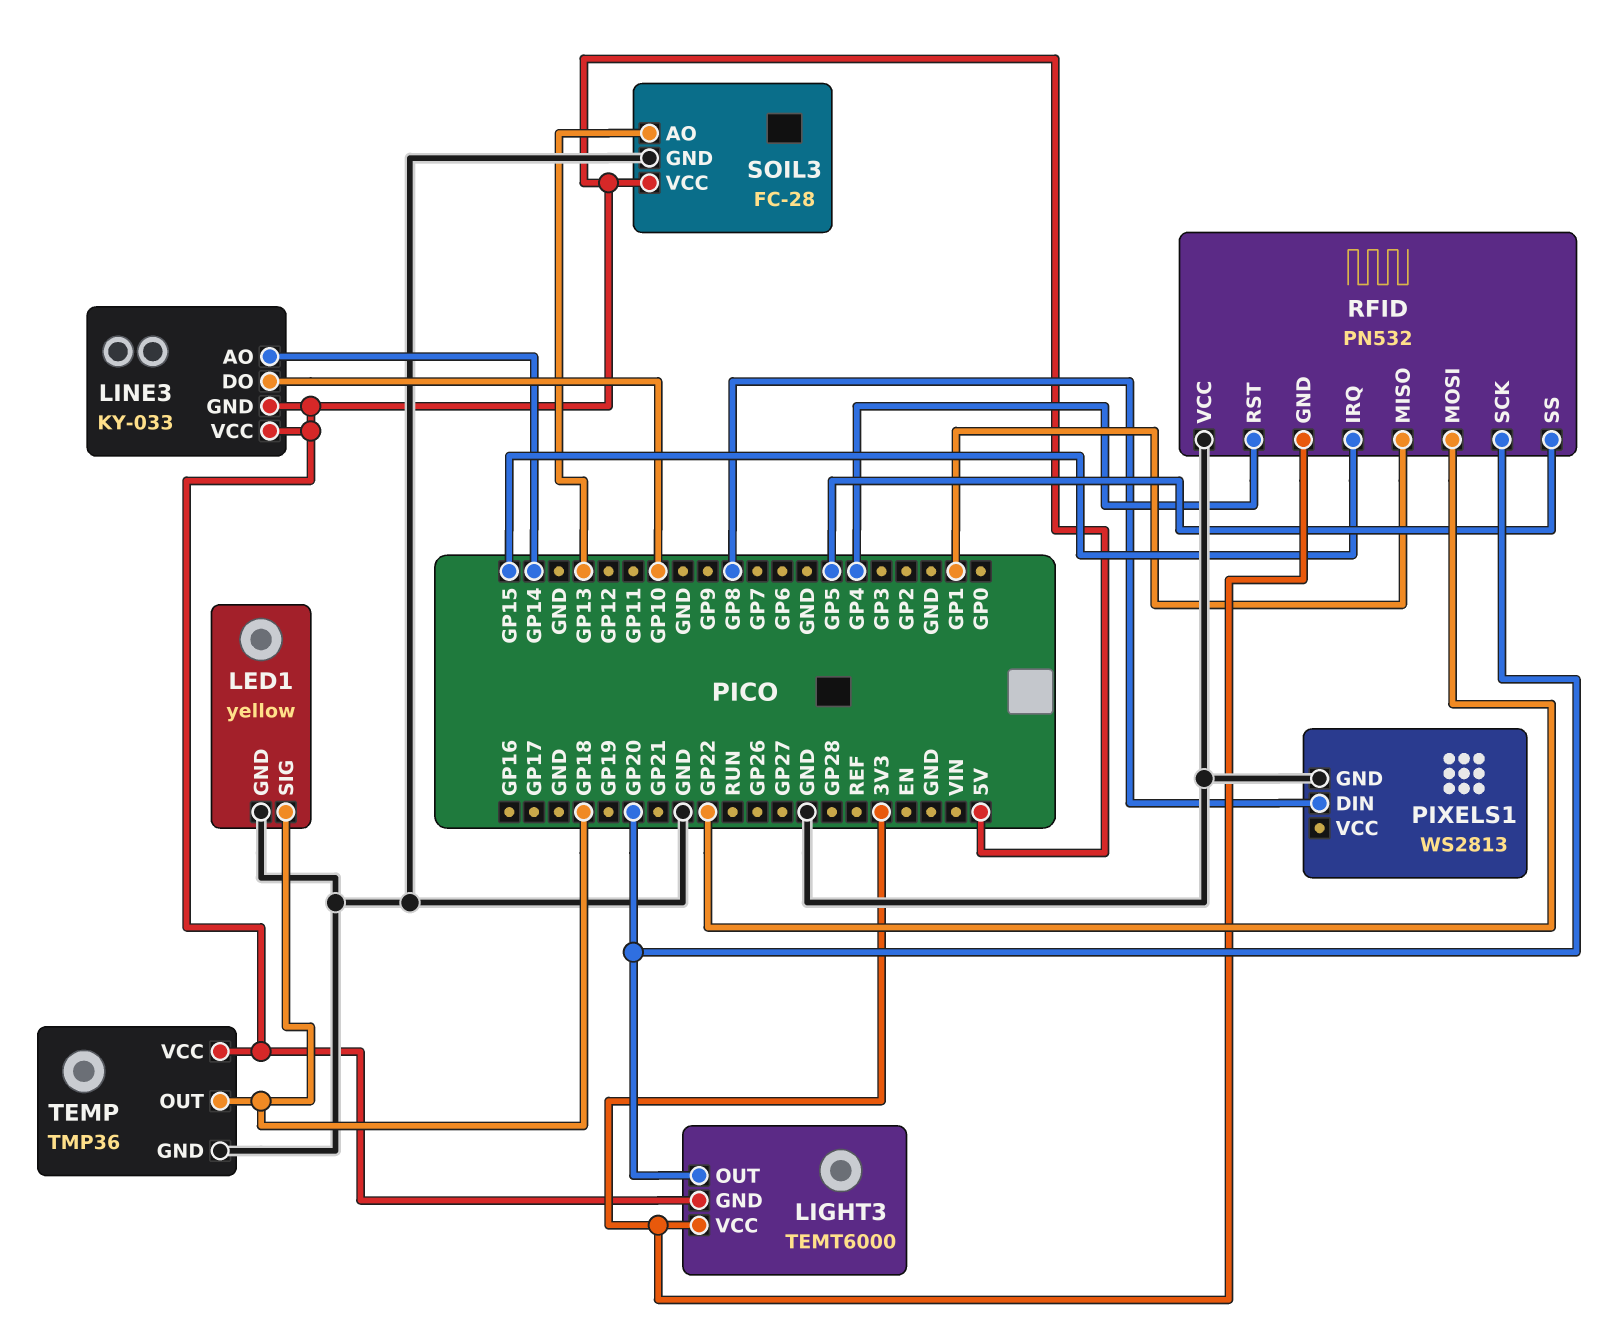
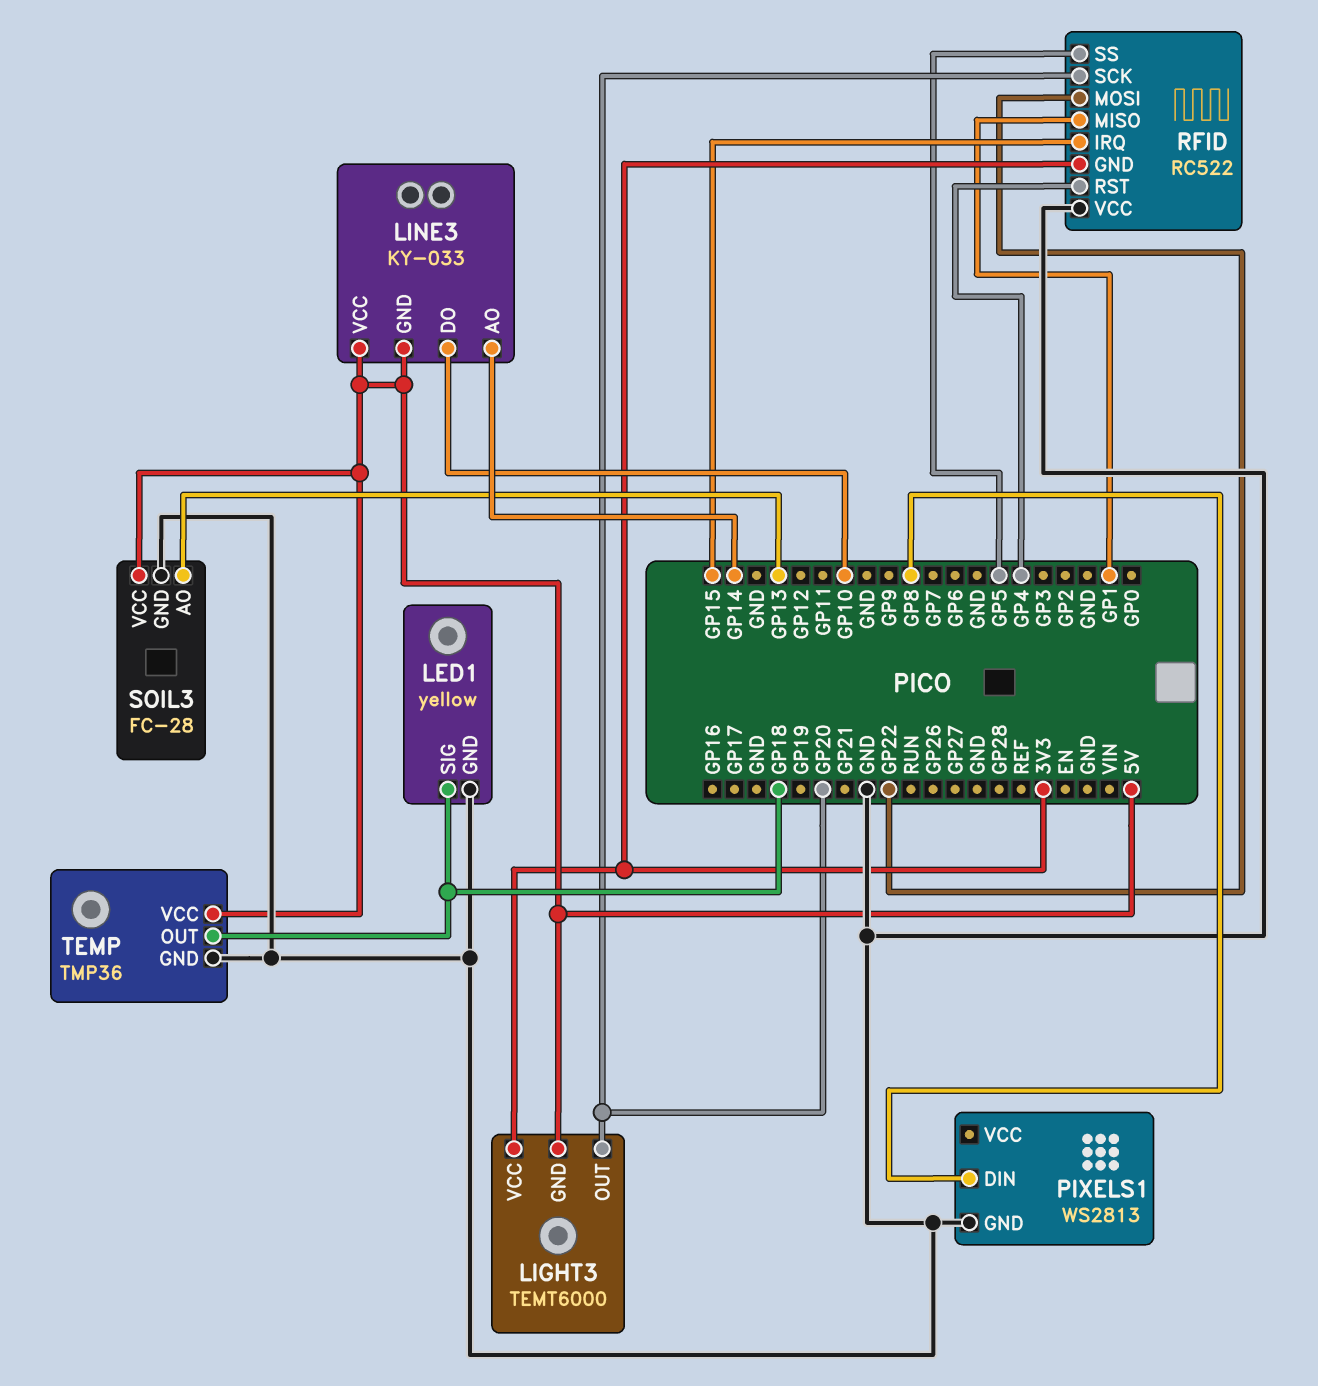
RFID: PN532 -> RC522

